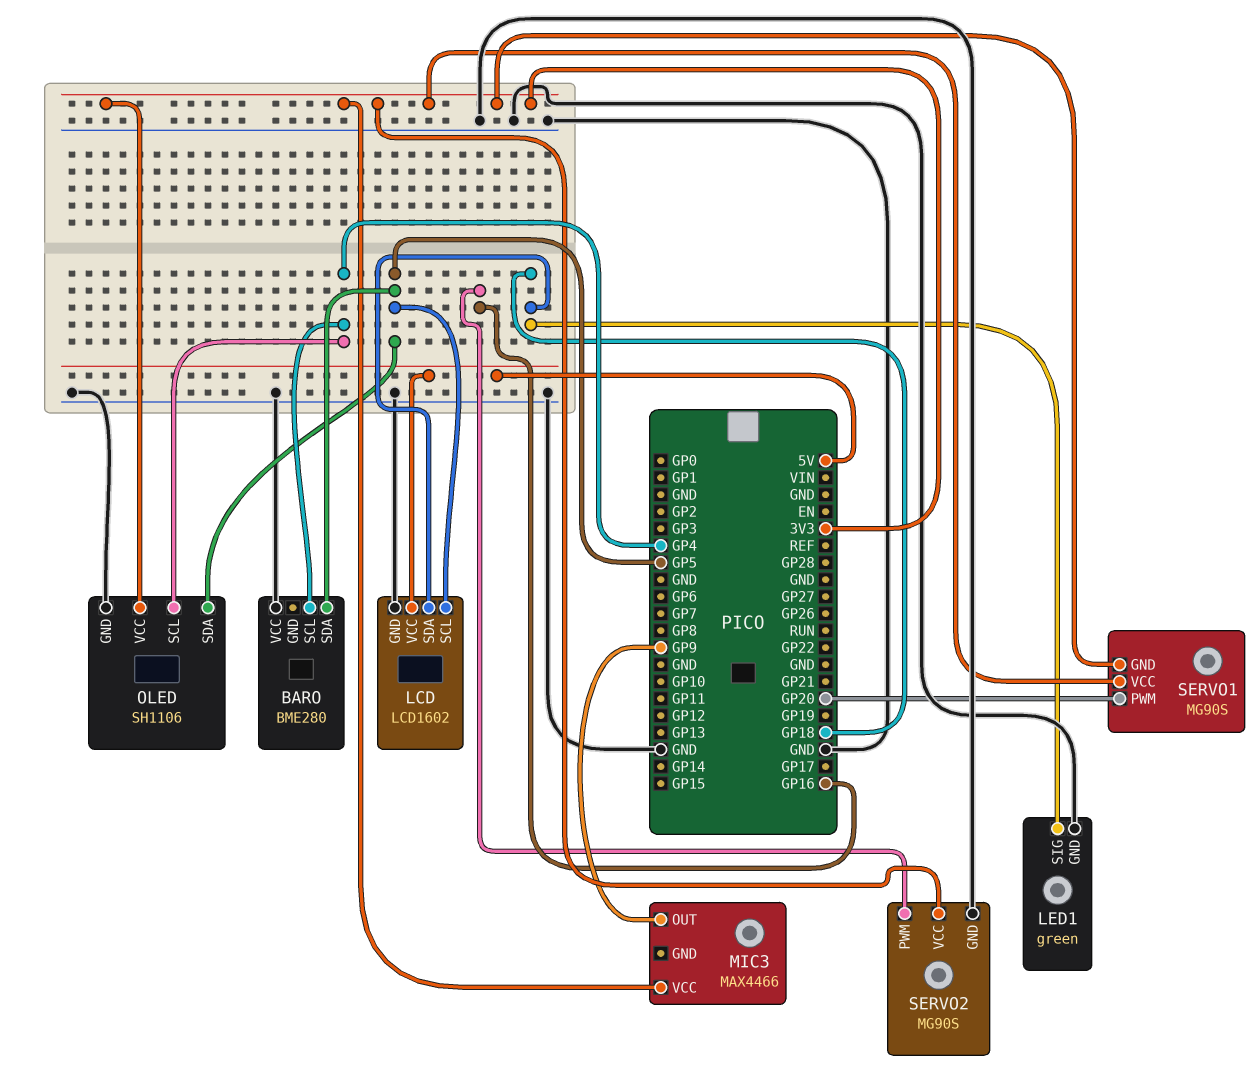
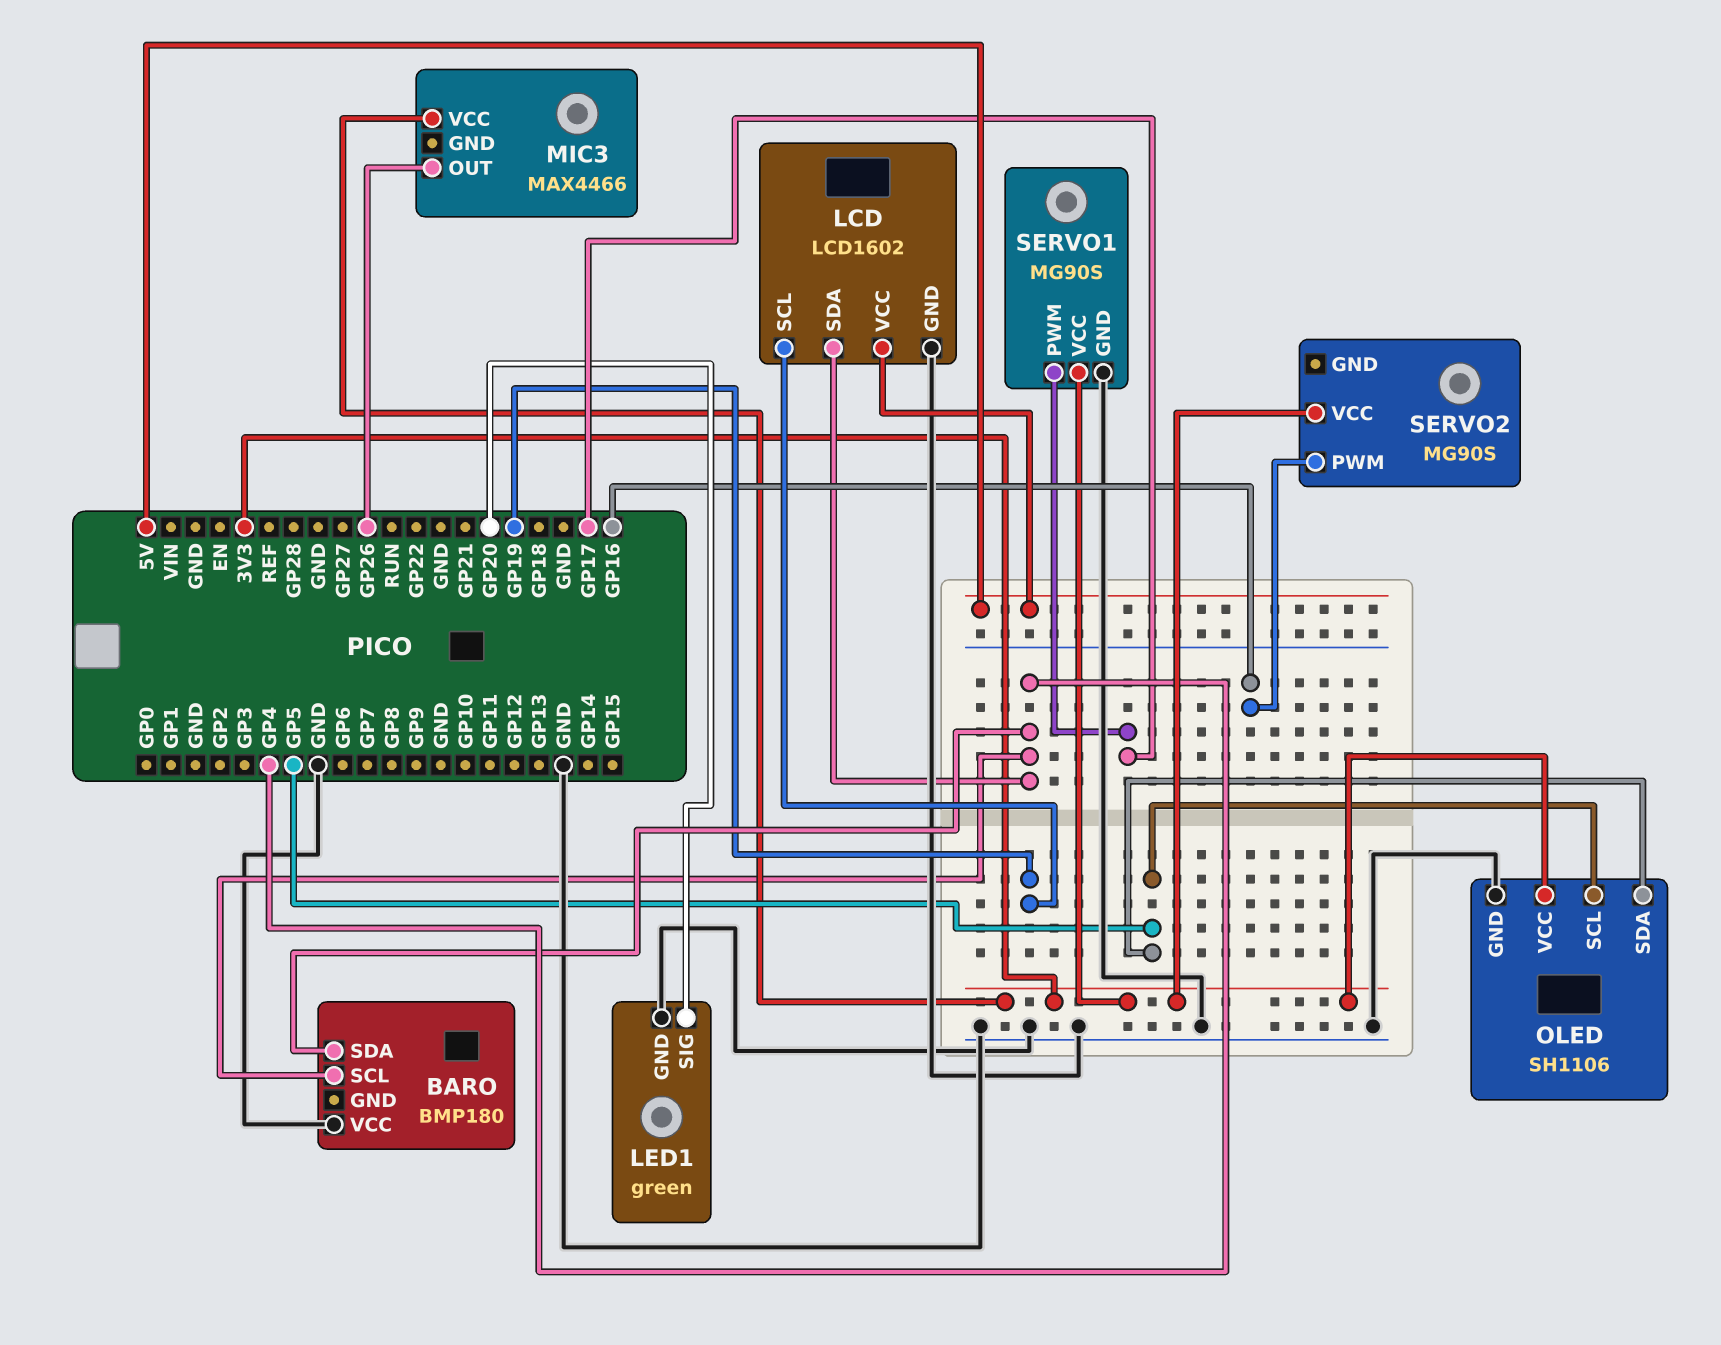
BARO: BME280 -> BMP180
BARO pin SDA: GP5 -> GP4
LCD pin SCL: GP5 -> GP19
LCD pin SDA: GP18 -> GP4
LED1 pin SIG: GP18 -> GP20
MIC3 pin OUT: GP9 -> GP26
OLED pin SCL: GP4 -> GP5
SERVO1 pin GND: 3V3 -> GND
SERVO1 pin PWM: GP20 -> GP17
SERVO2 pin GND: GND -> none

